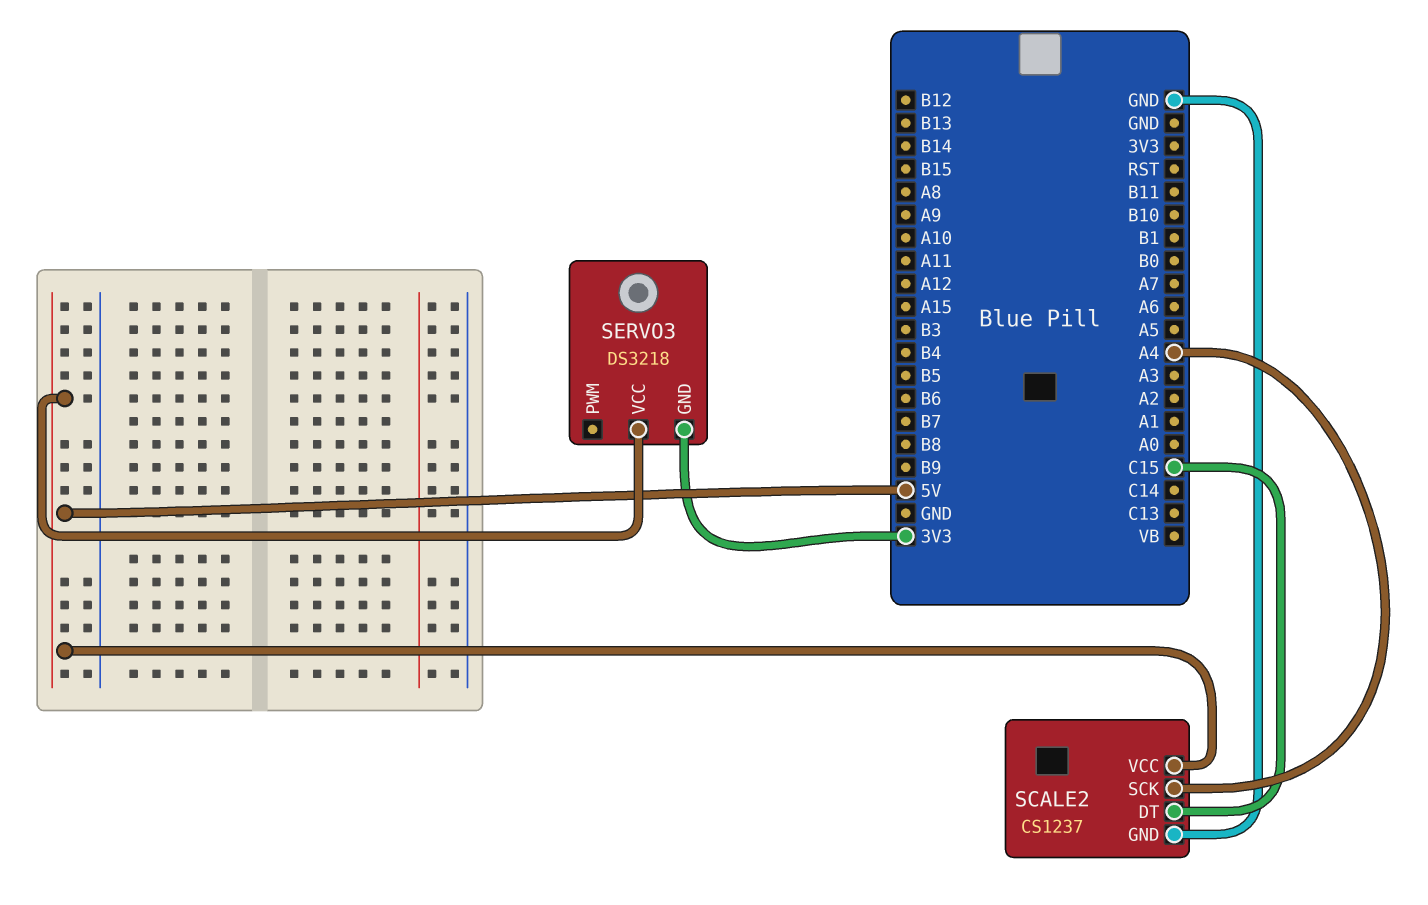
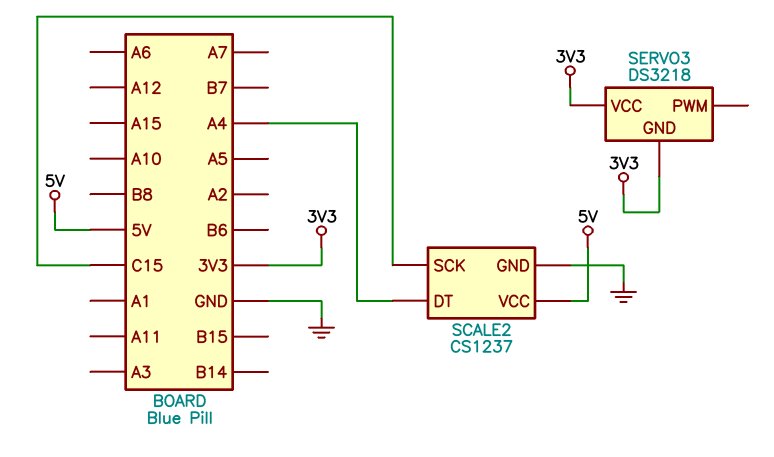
SCALE2 pin DT: C15 -> A4
SCALE2 pin SCK: A4 -> C15
SERVO3 pin VCC: 5V -> 3V3

